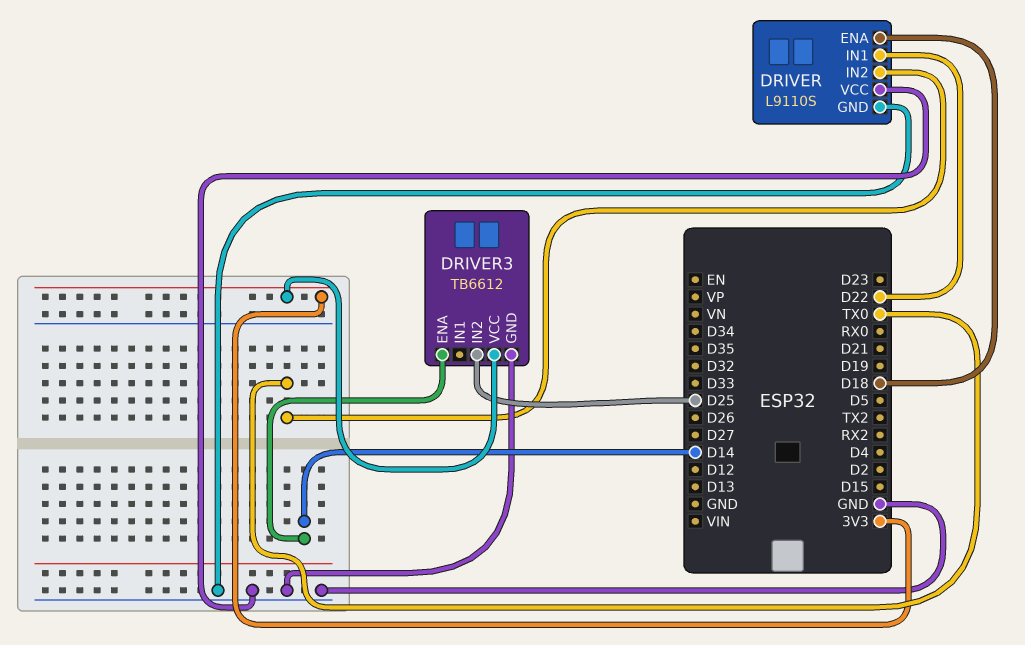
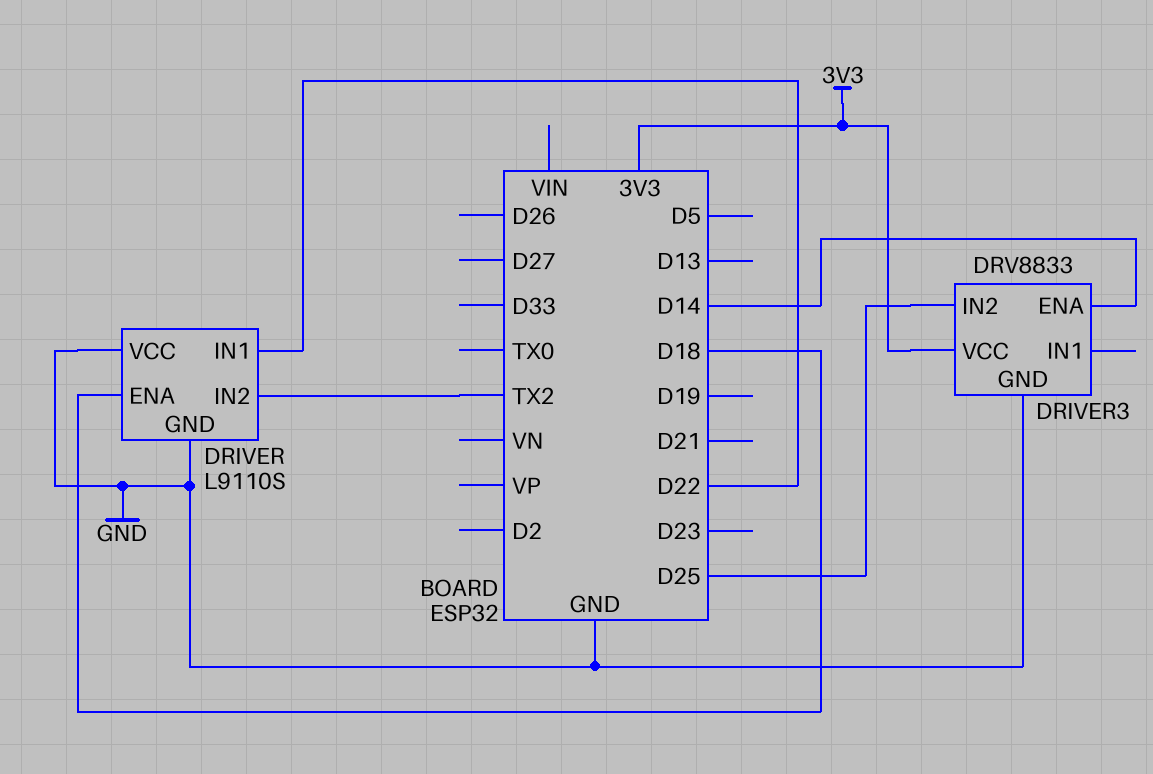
DRIVER pin IN2: TX0 -> TX2
DRIVER3: TB6612 -> DRV8833

